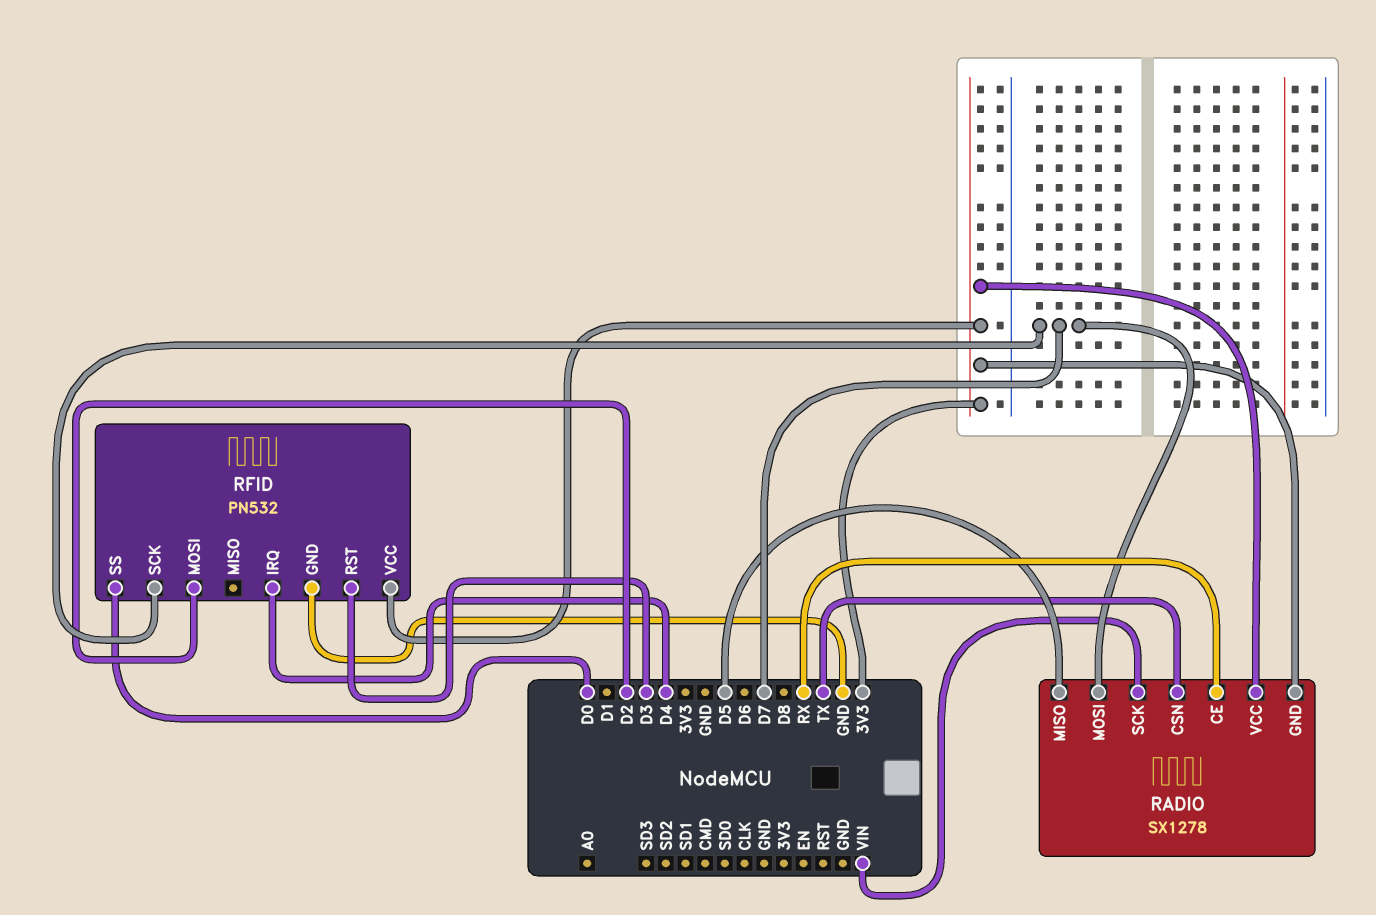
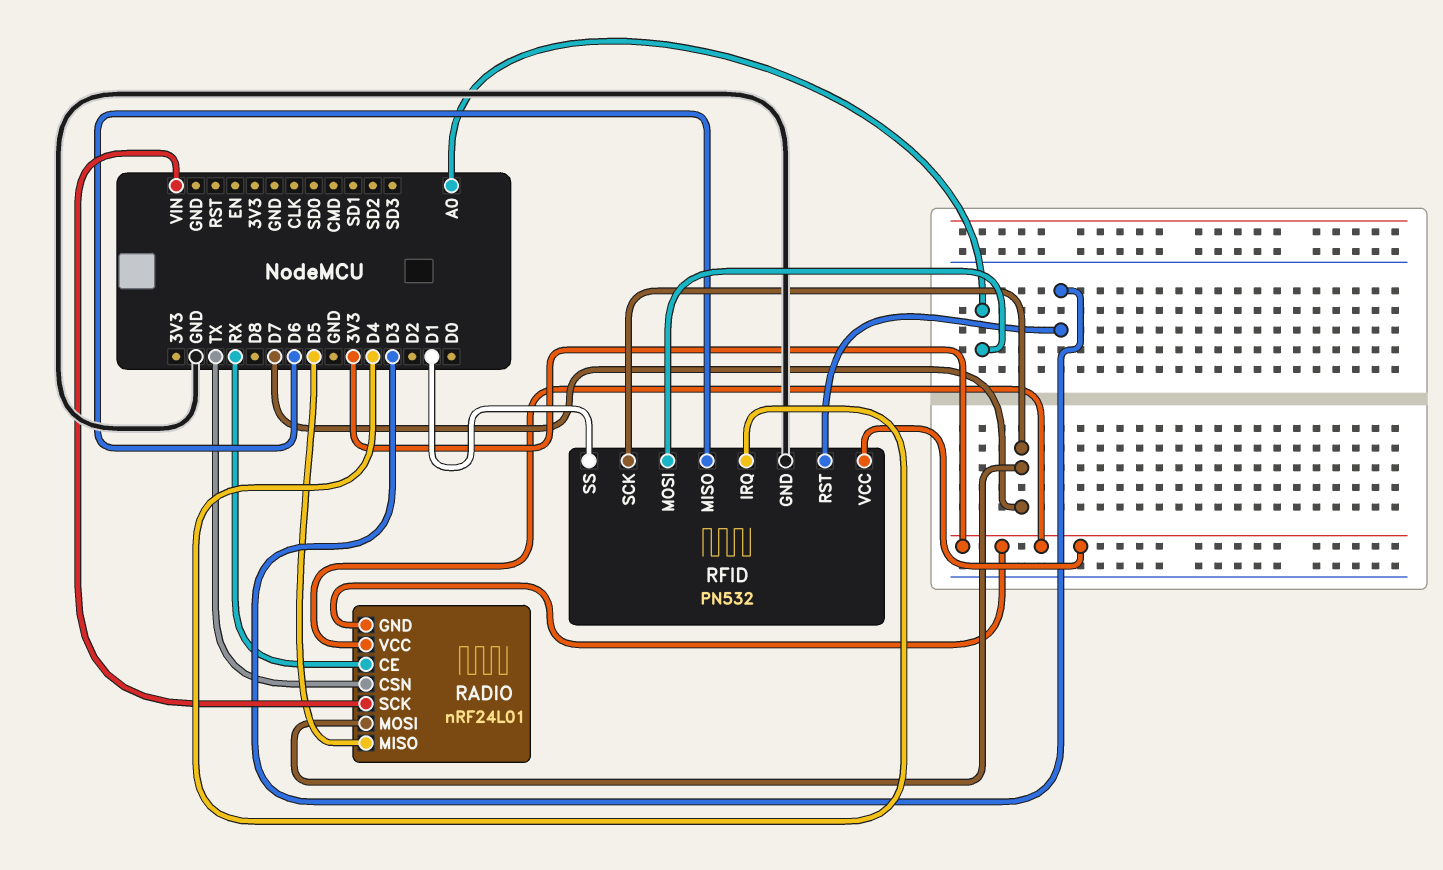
RADIO: SX1278 -> nRF24L01
RFID pin MISO: none -> D6
RFID pin MOSI: D2 -> A0
RFID pin SS: D0 -> D1

